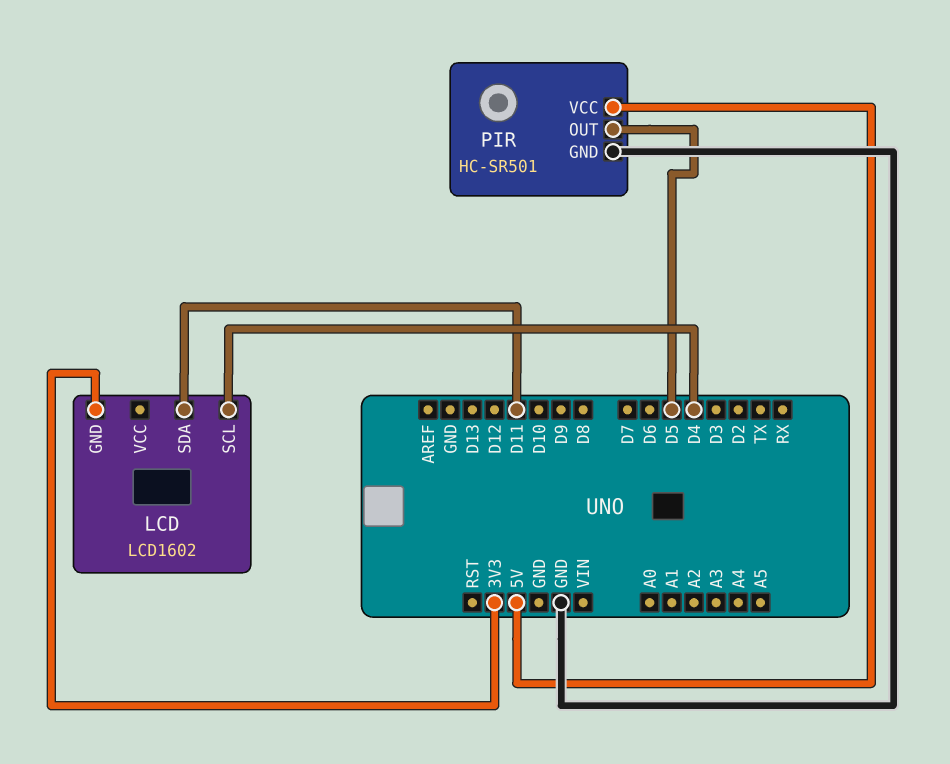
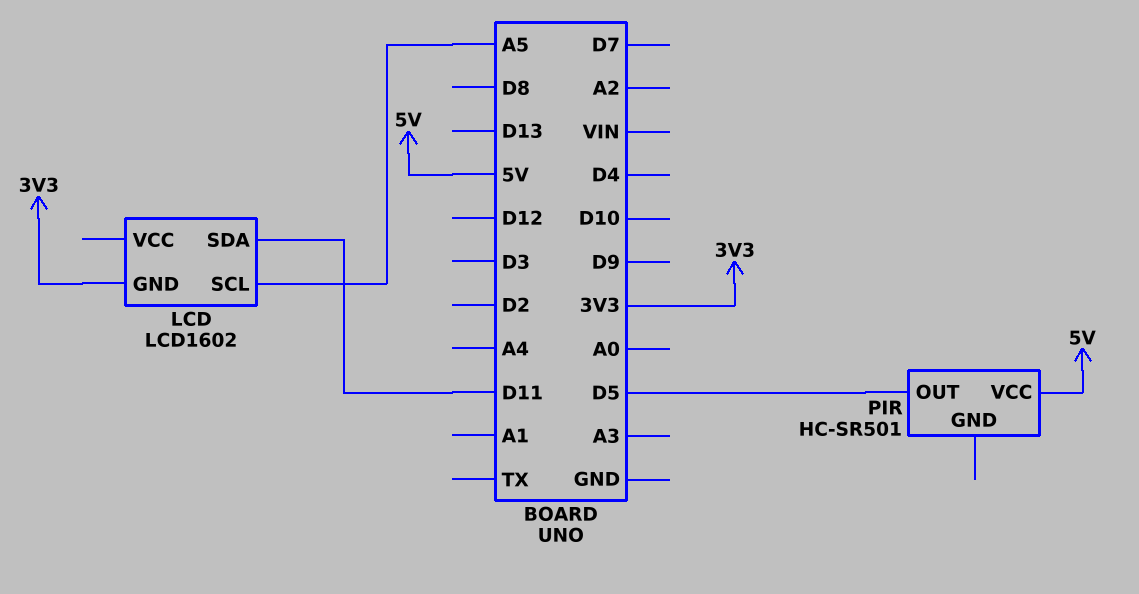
LCD pin SCL: D4 -> A5
PIR pin GND: GND -> none

